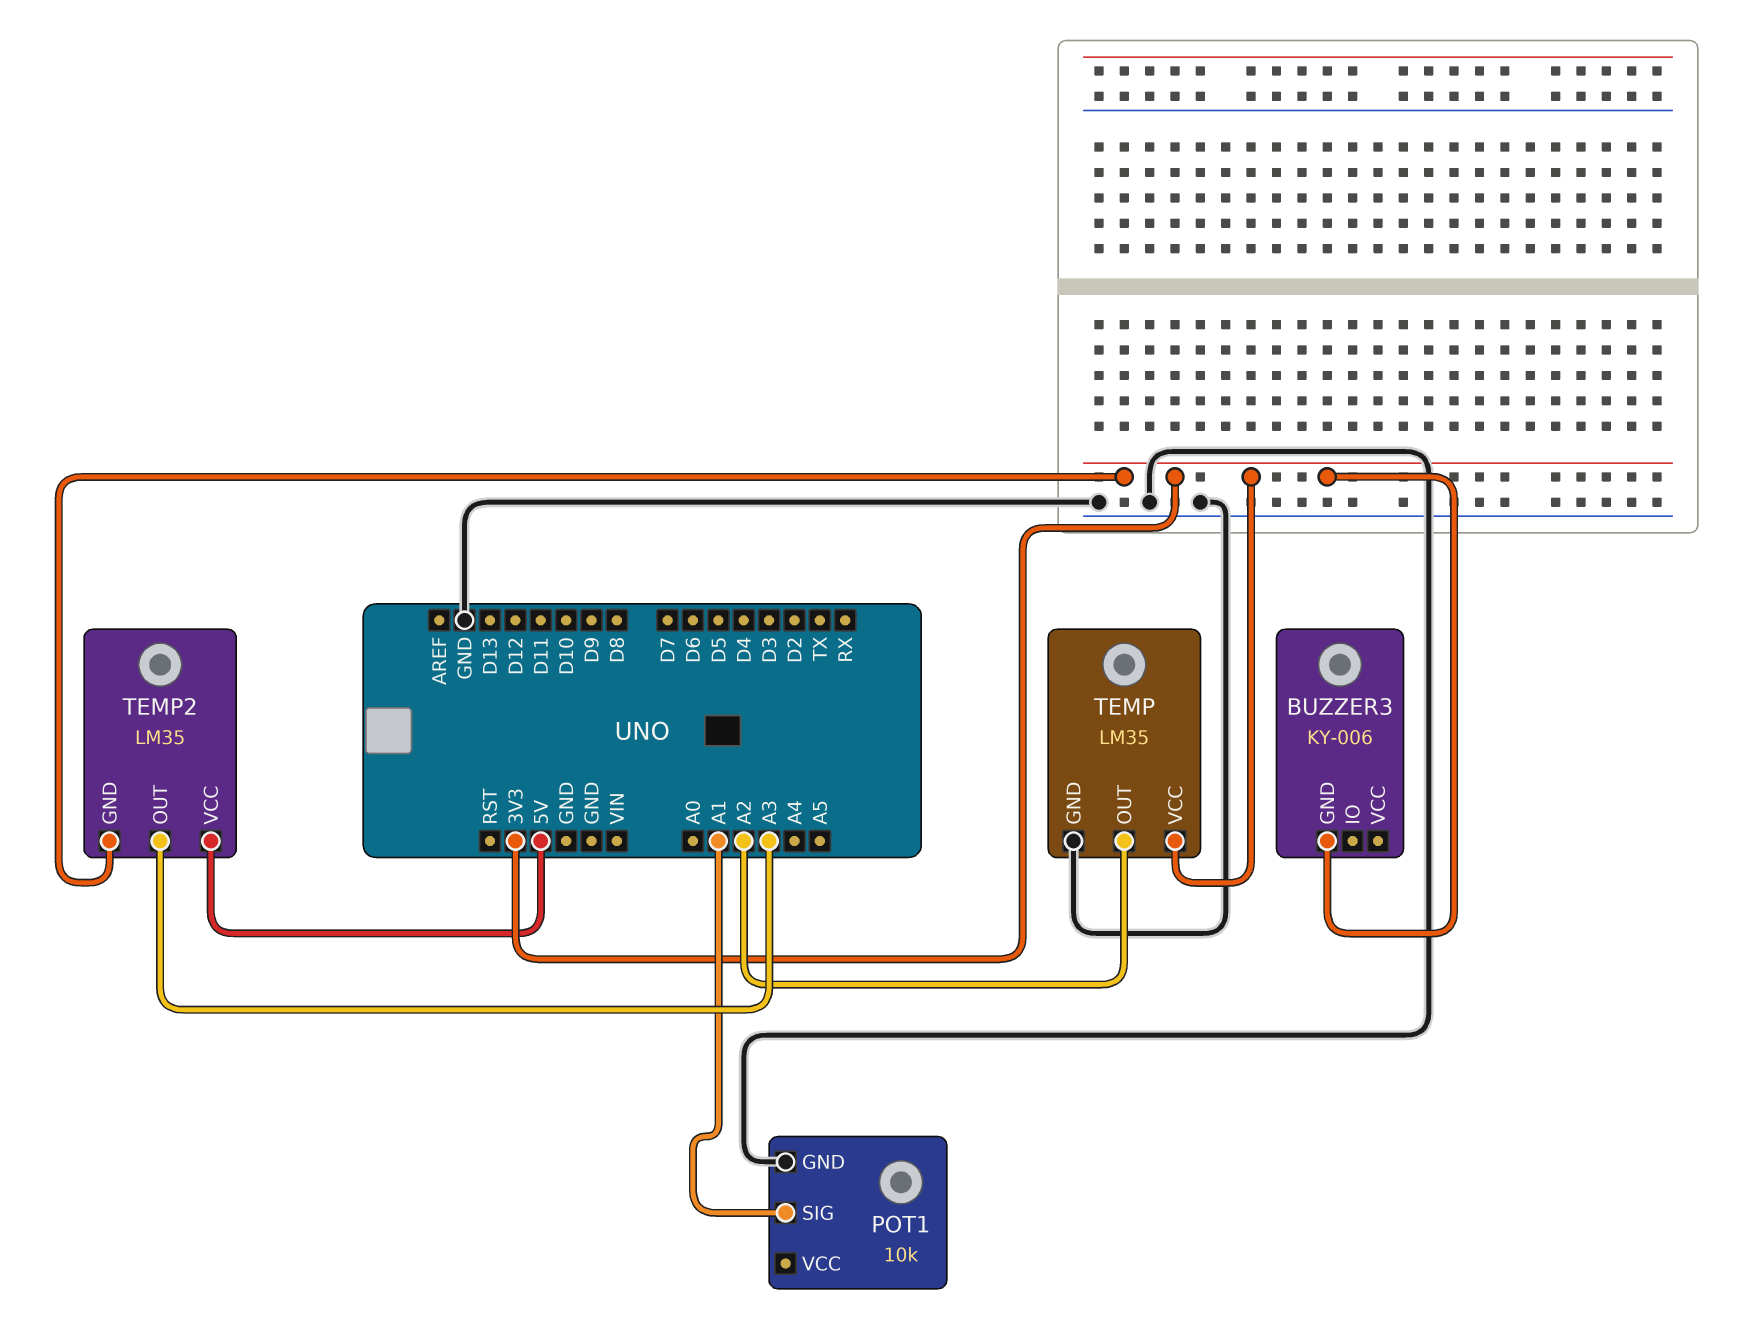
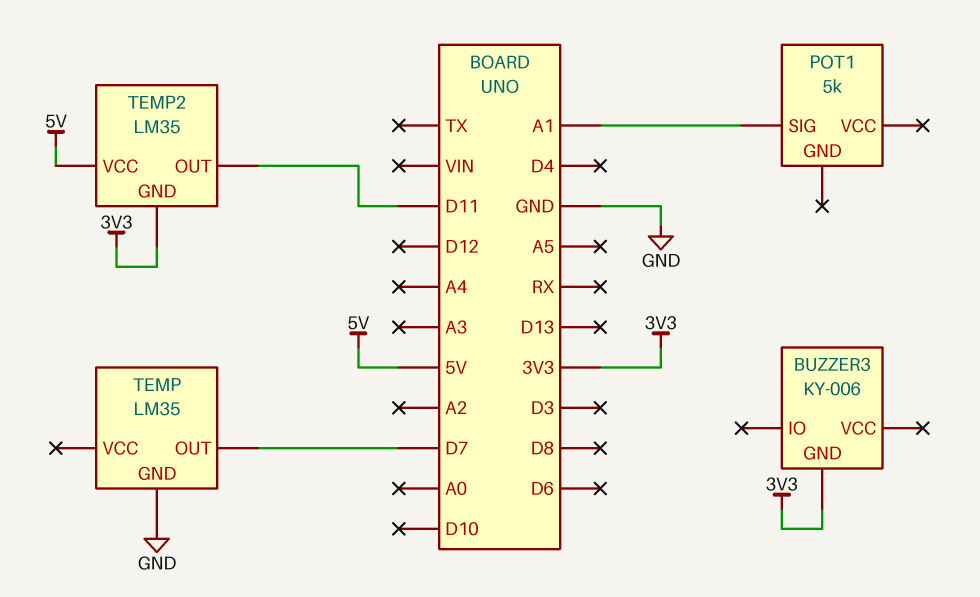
POT1: 10k -> 5k
POT1 pin GND: GND -> none
TEMP pin OUT: A2 -> D7
TEMP pin VCC: 3V3 -> none
TEMP2 pin OUT: A3 -> D11

